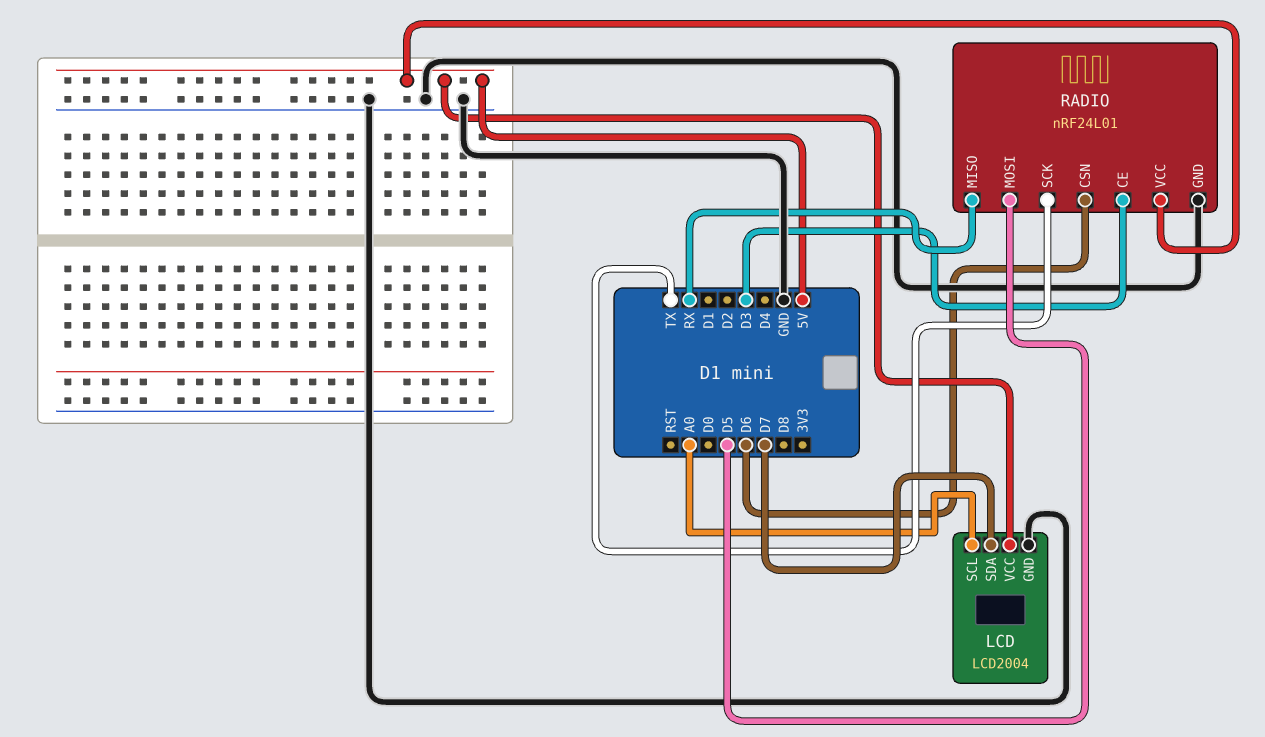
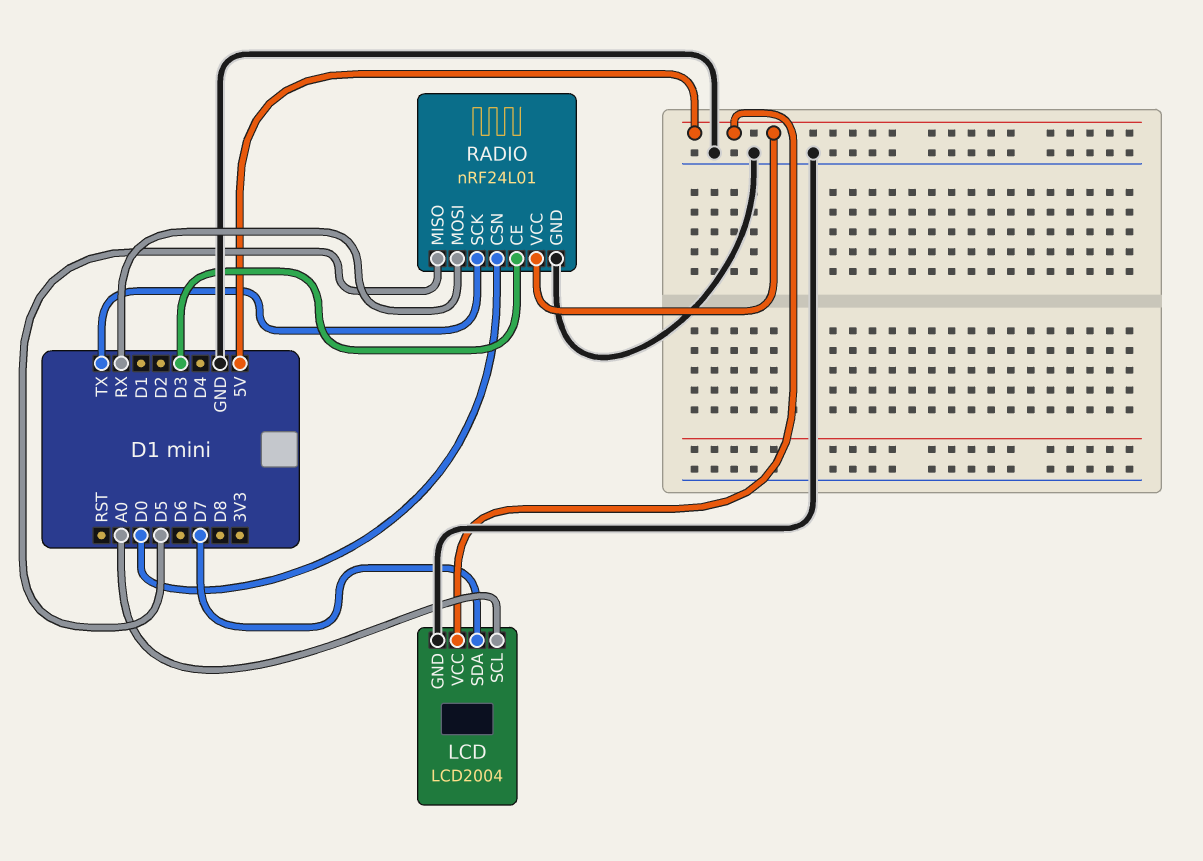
RADIO pin CSN: D6 -> D0
RADIO pin MISO: RX -> D5
RADIO pin MOSI: D5 -> RX

